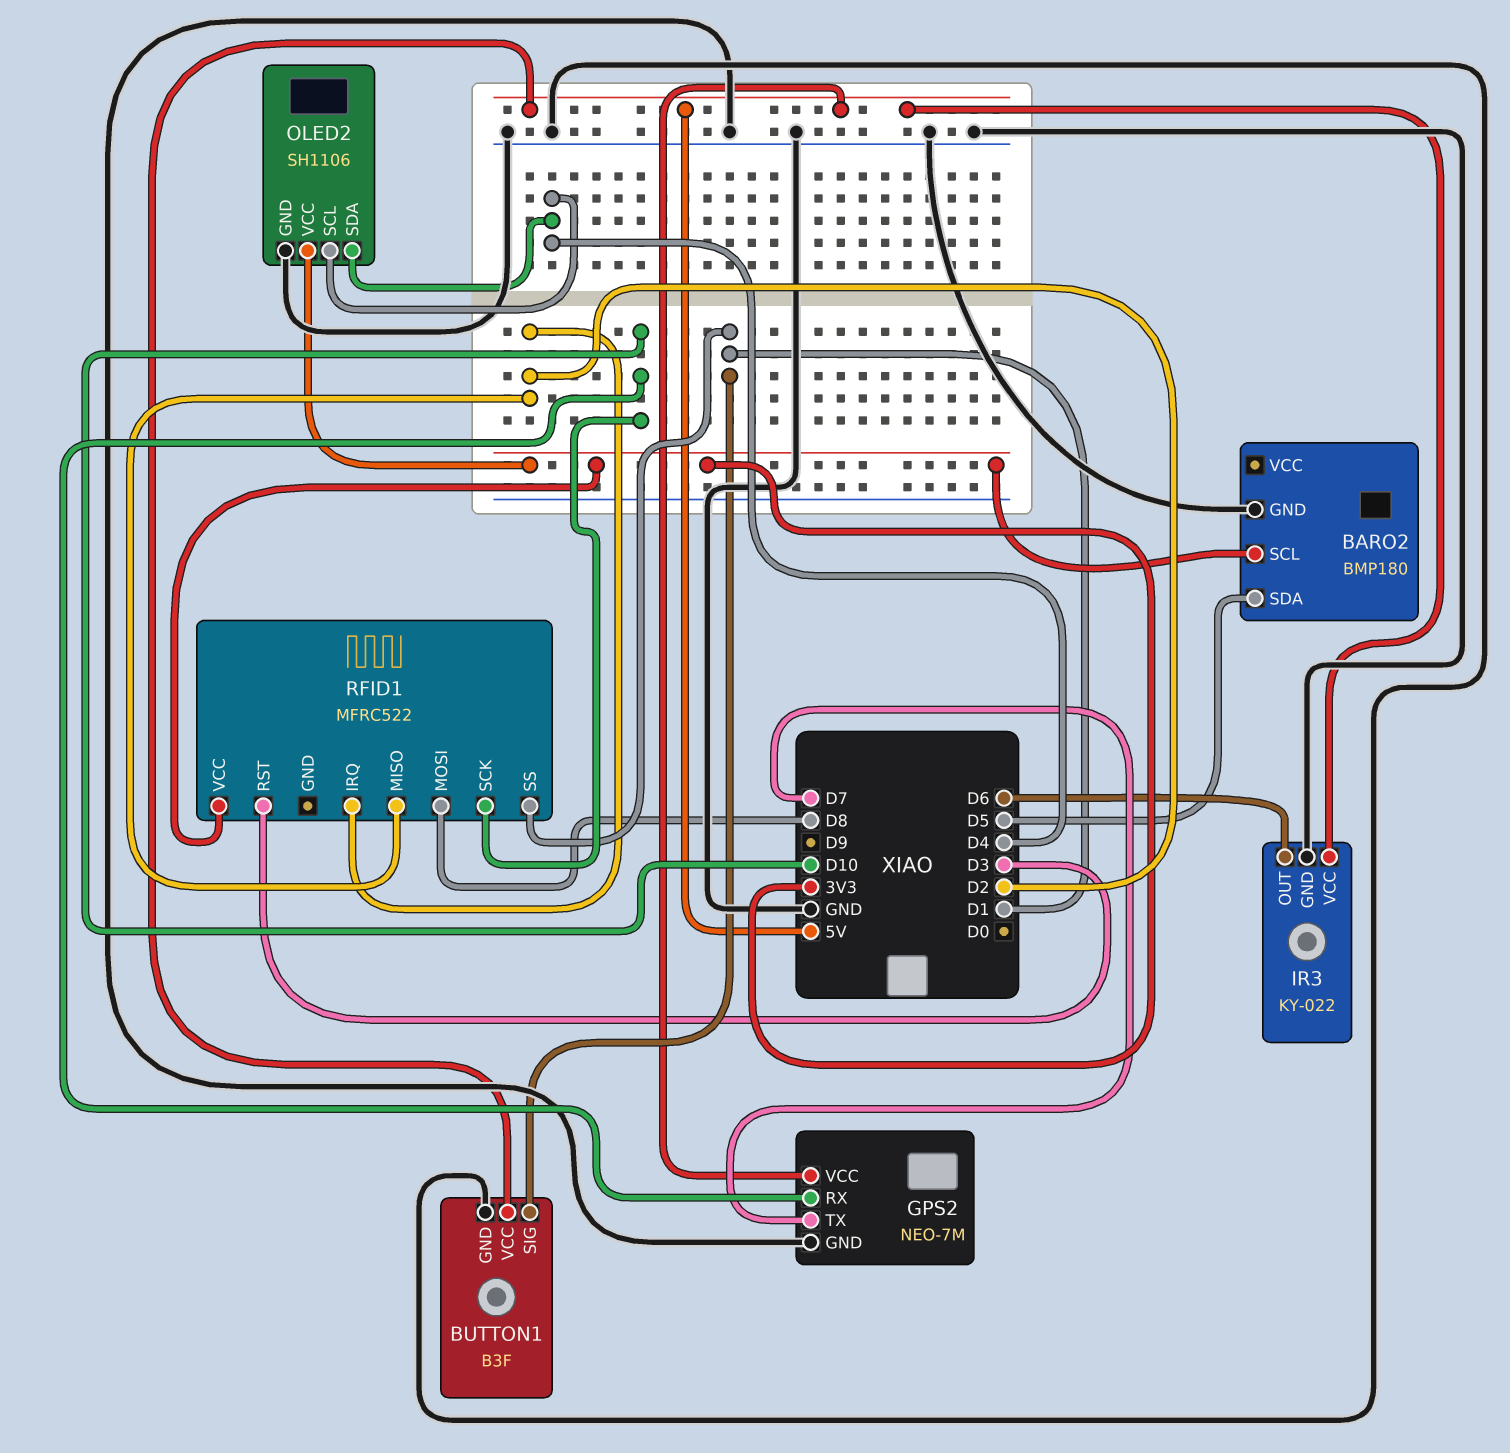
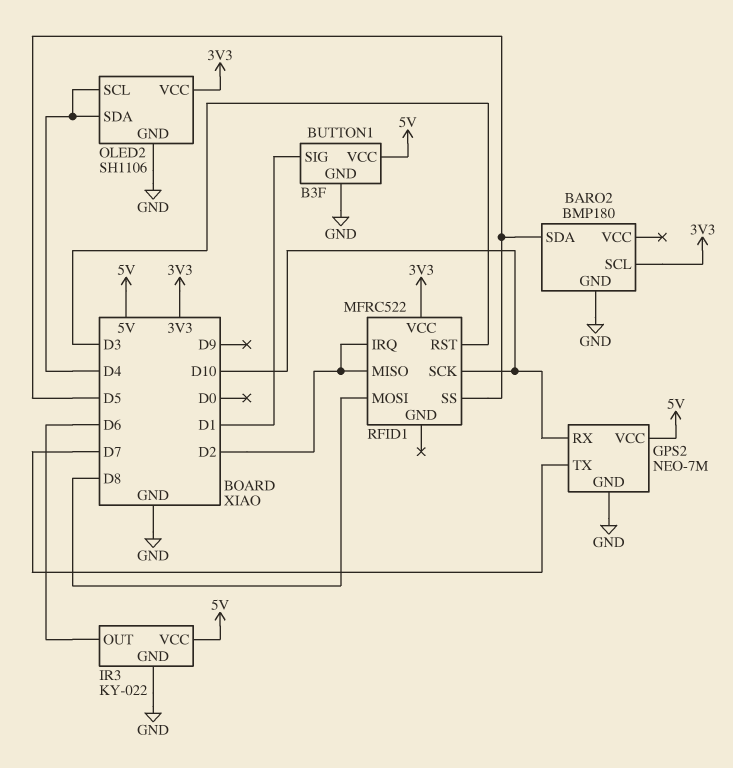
RFID1 pin SS: D1 -> D5

